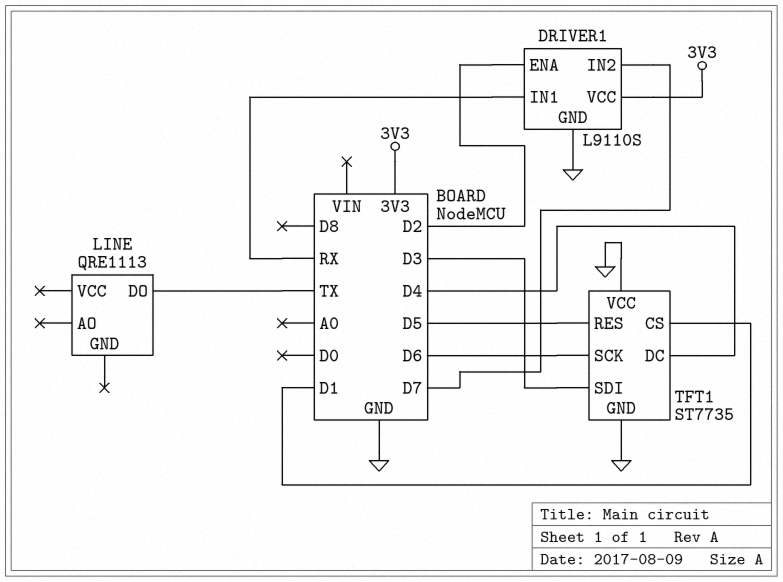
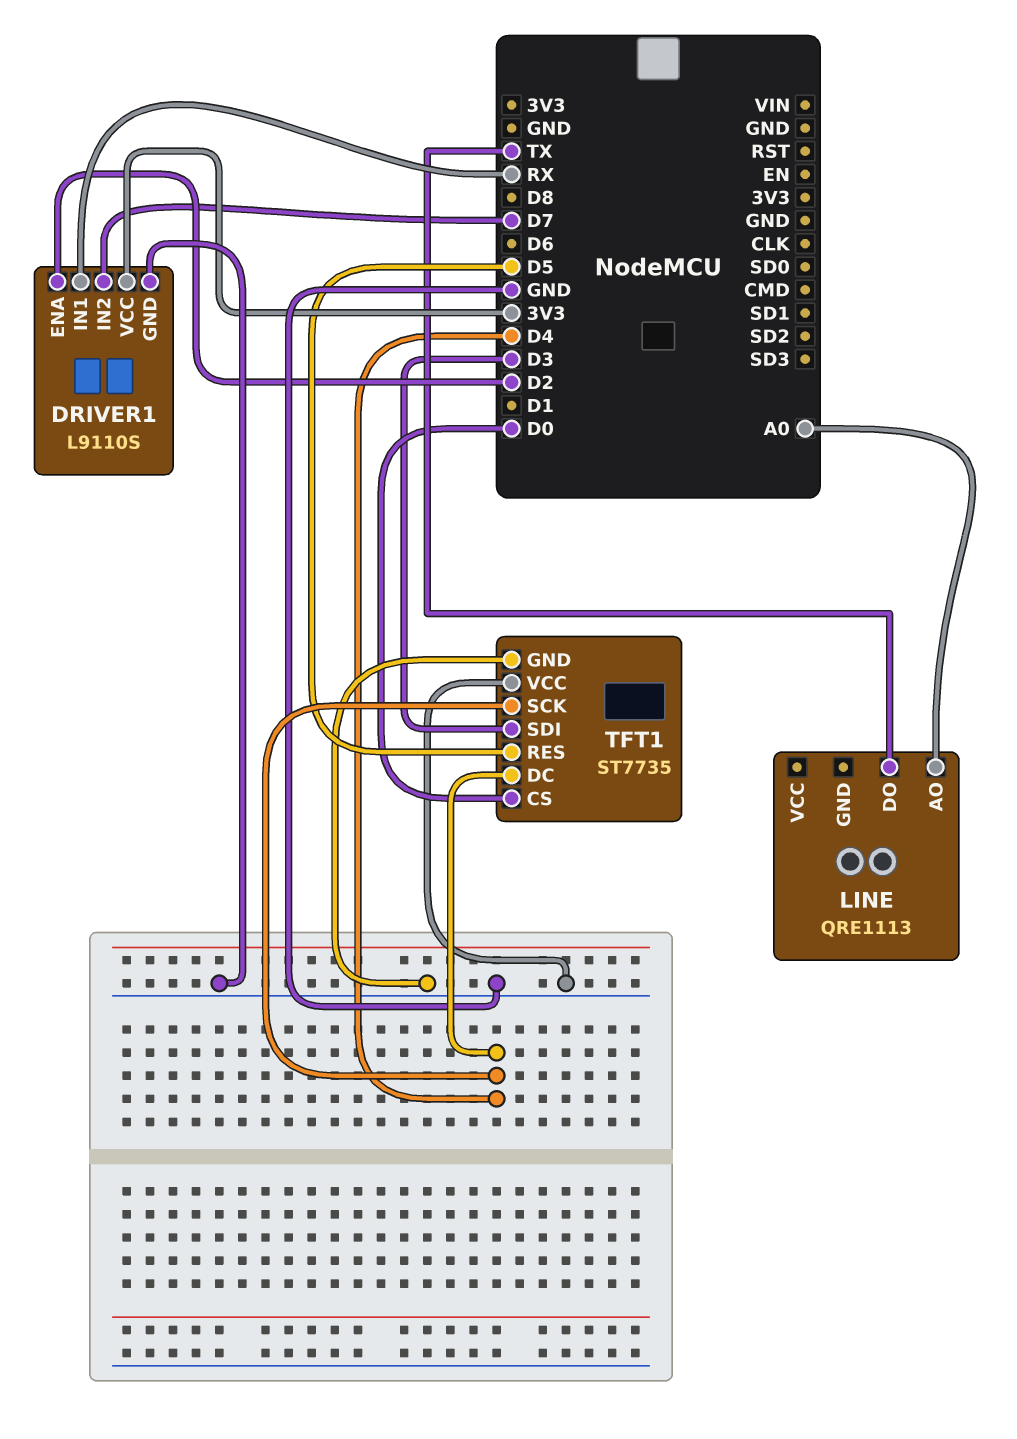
LINE pin AO: none -> A0
TFT1 pin CS: D1 -> D0
TFT1 pin SCK: D6 -> D4

